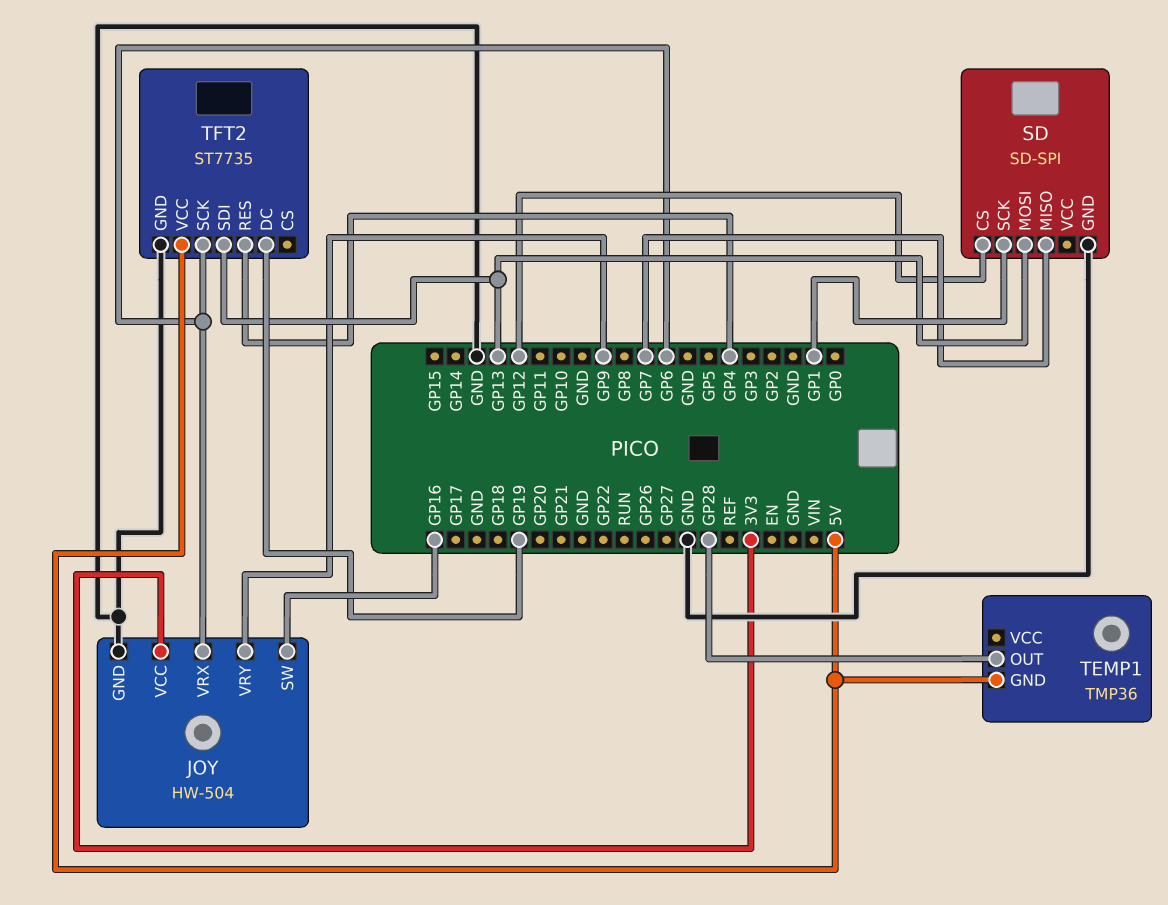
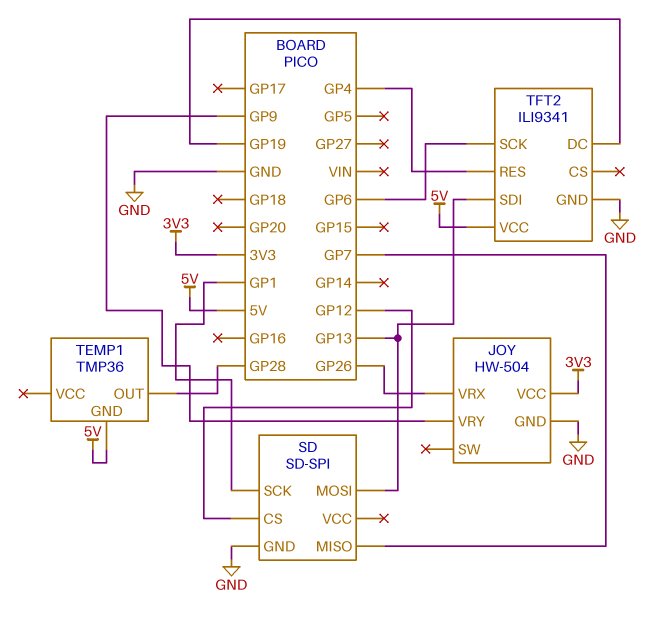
JOY pin SW: GP16 -> none
JOY pin VRX: GP6 -> GP26
TFT2: ST7735 -> ILI9341

